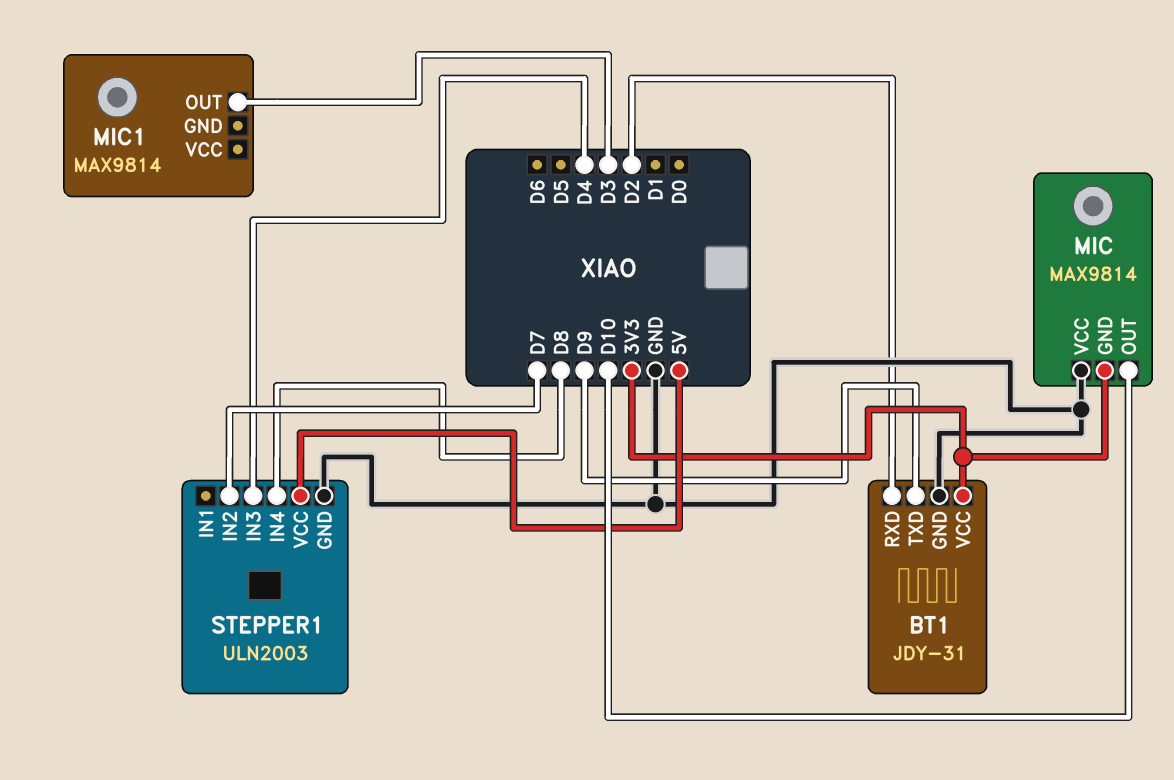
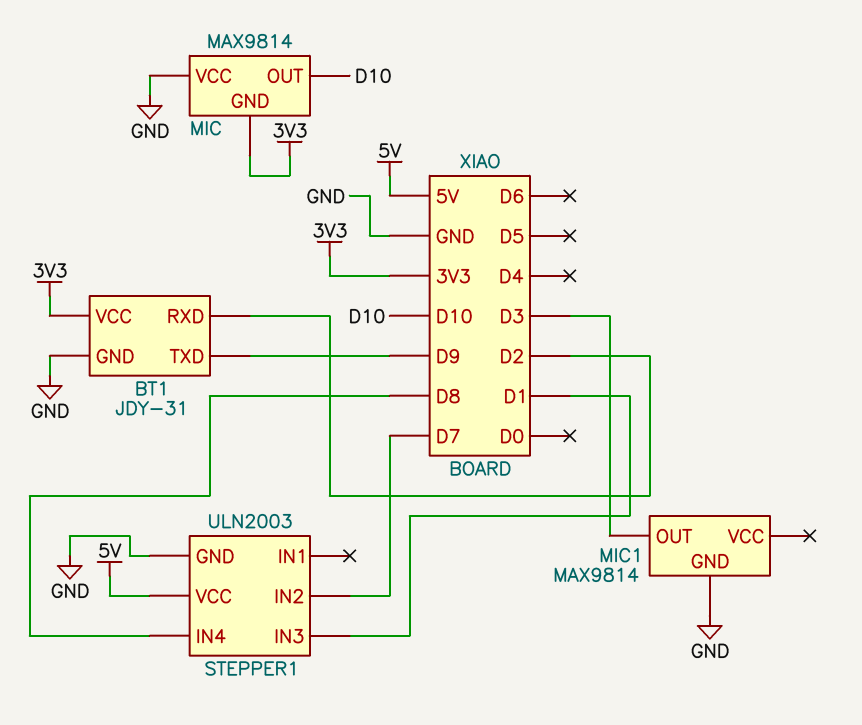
MIC1 pin GND: none -> GND
STEPPER1 pin IN3: D4 -> D1

